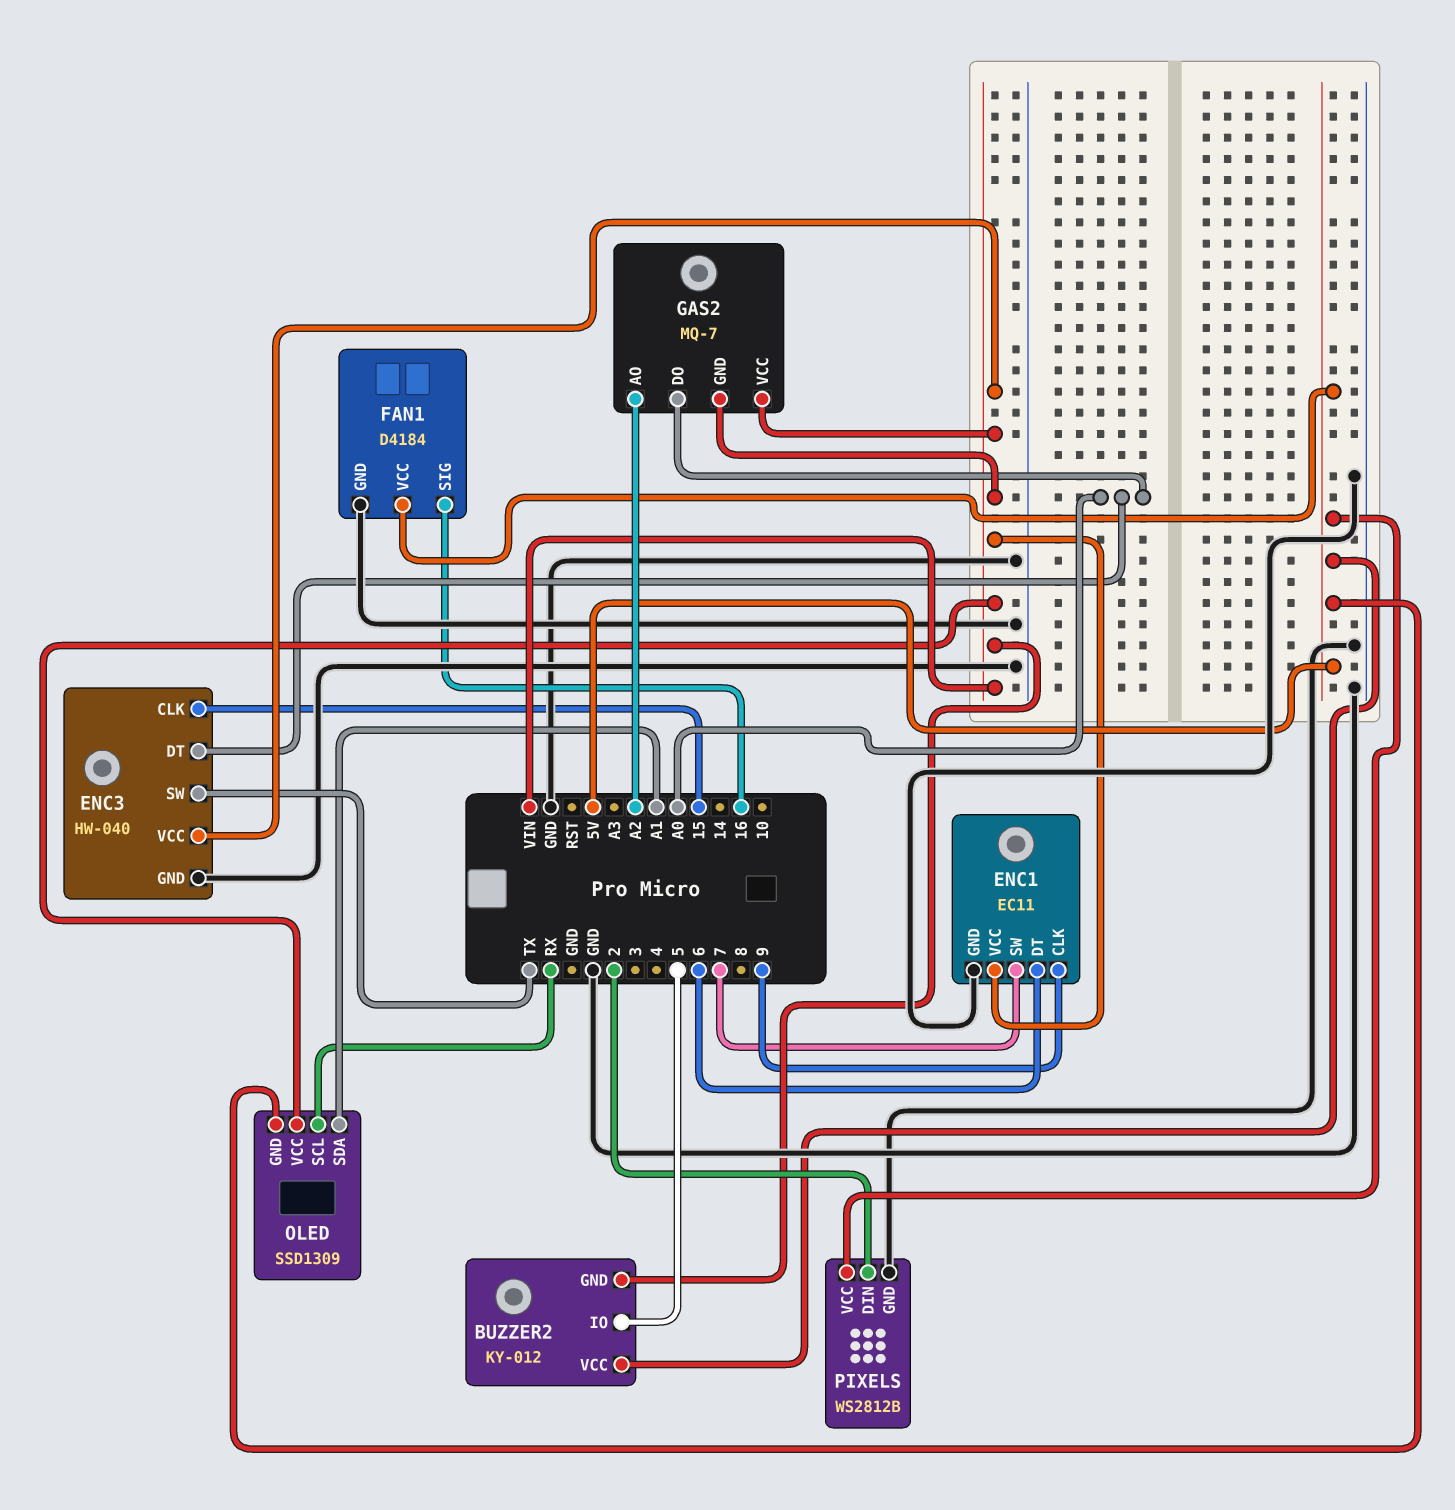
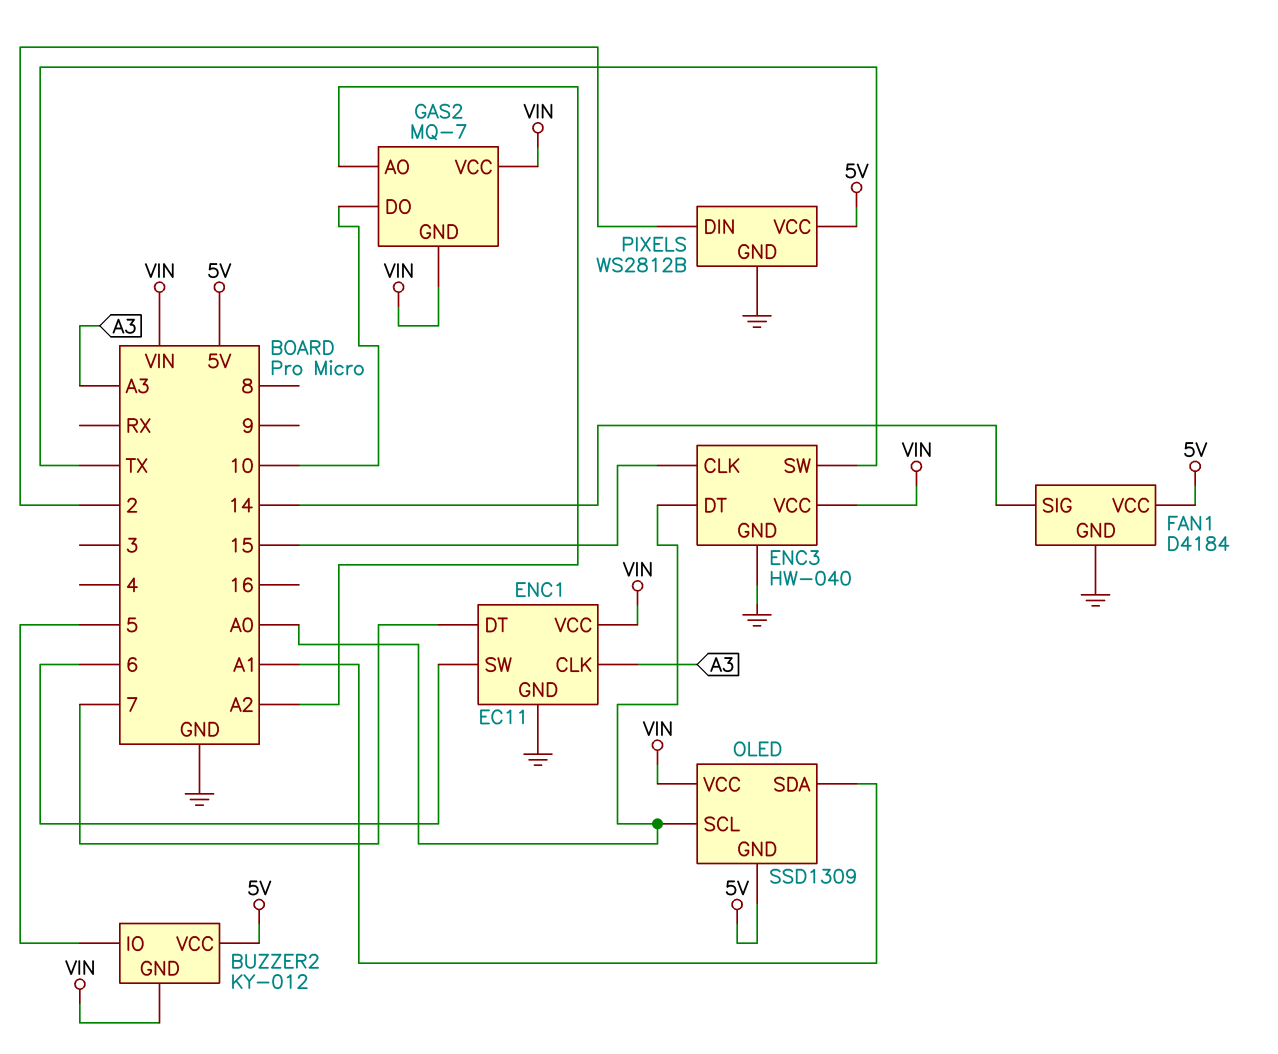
ENC1 pin CLK: 9 -> A3
ENC1 pin DT: 6 -> 7
ENC1 pin SW: 7 -> 6
FAN1 pin SIG: 16 -> 14
GAS2 pin DO: A0 -> 10
OLED pin SCL: RX -> A0

